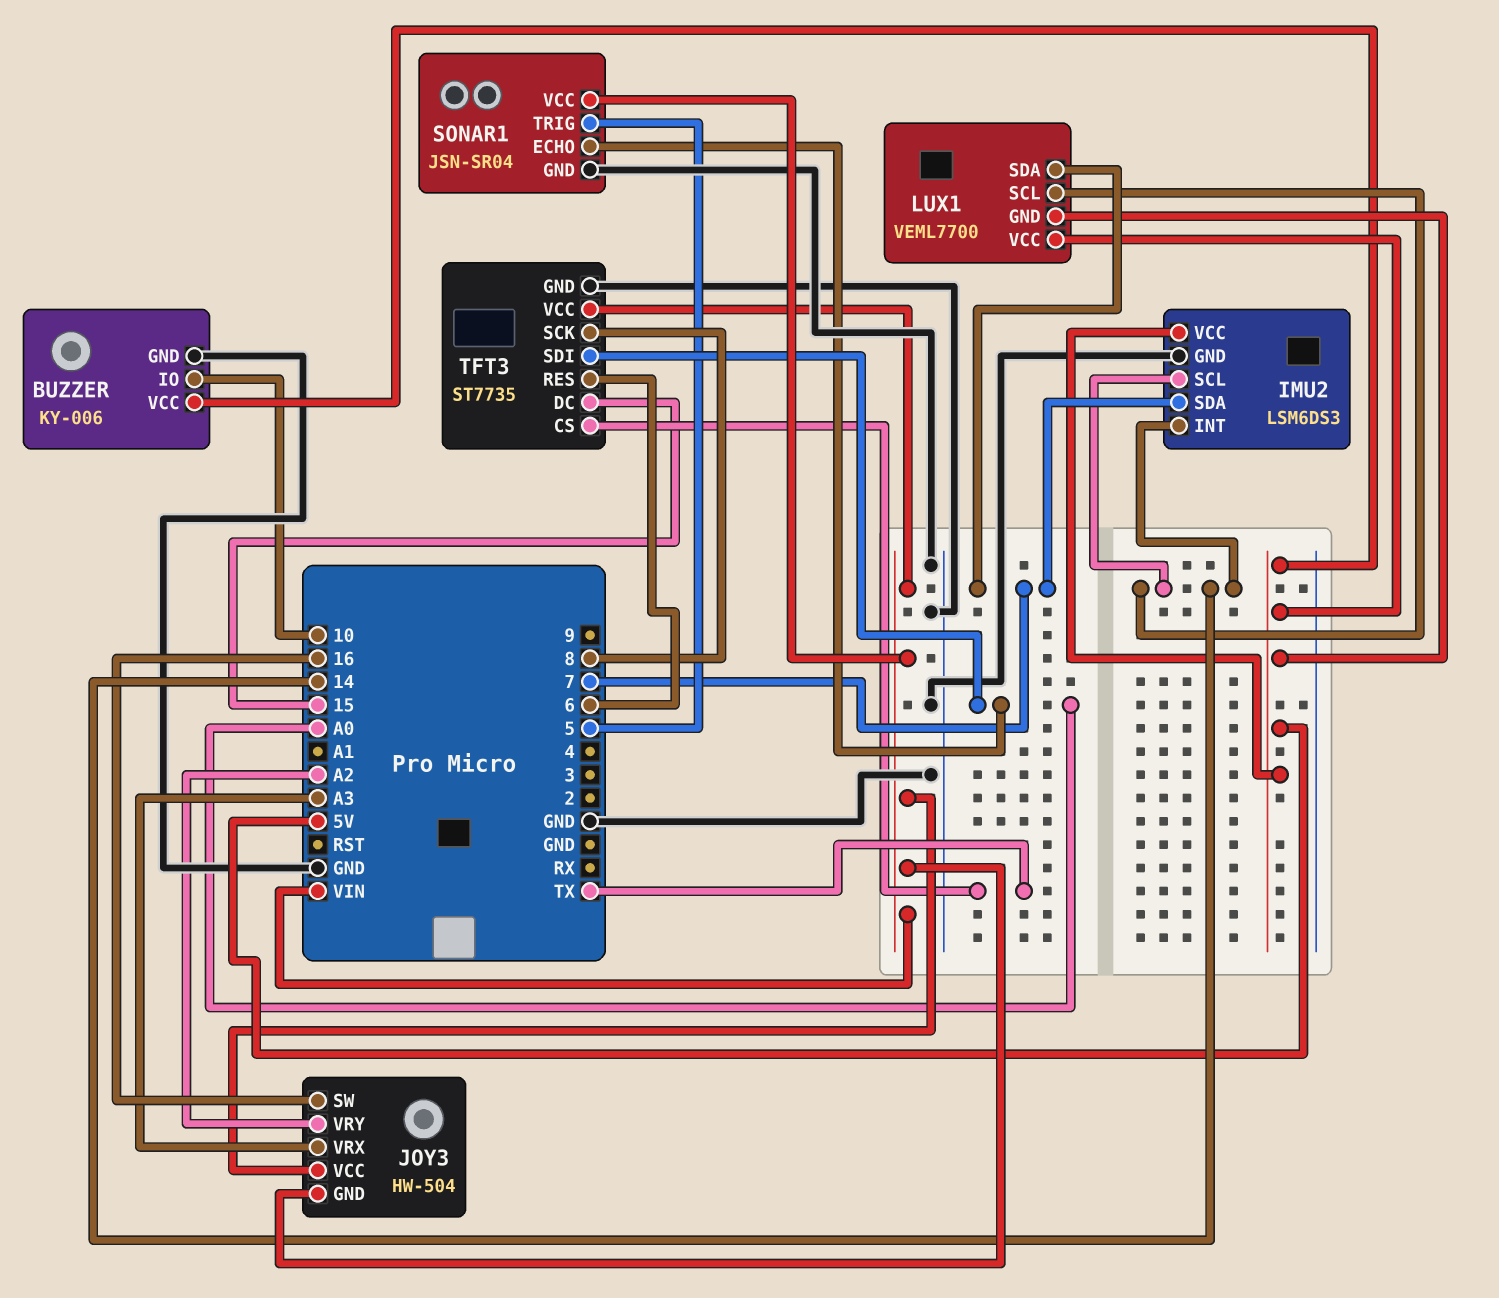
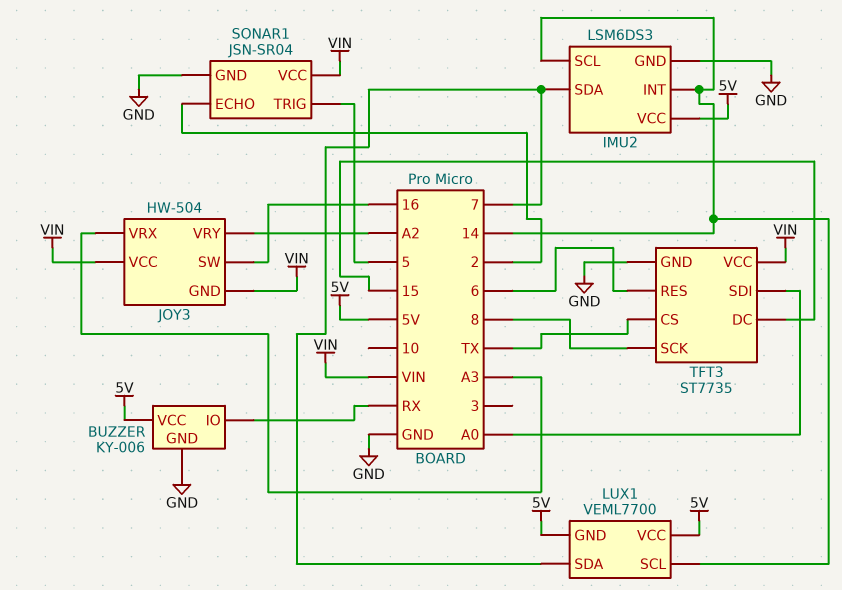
BUZZER pin IO: 10 -> RX
SONAR1 pin ECHO: A0 -> 2

